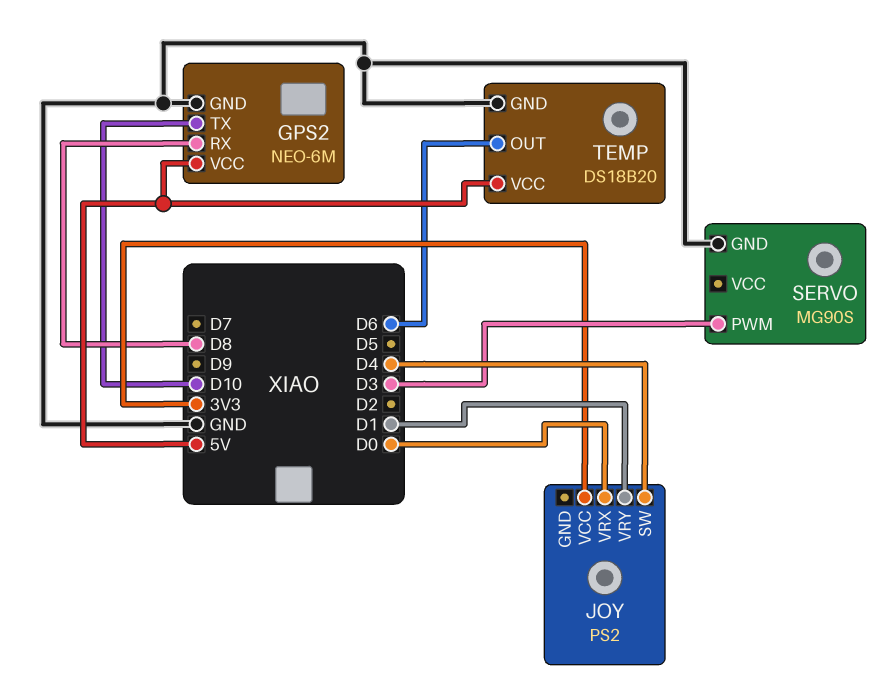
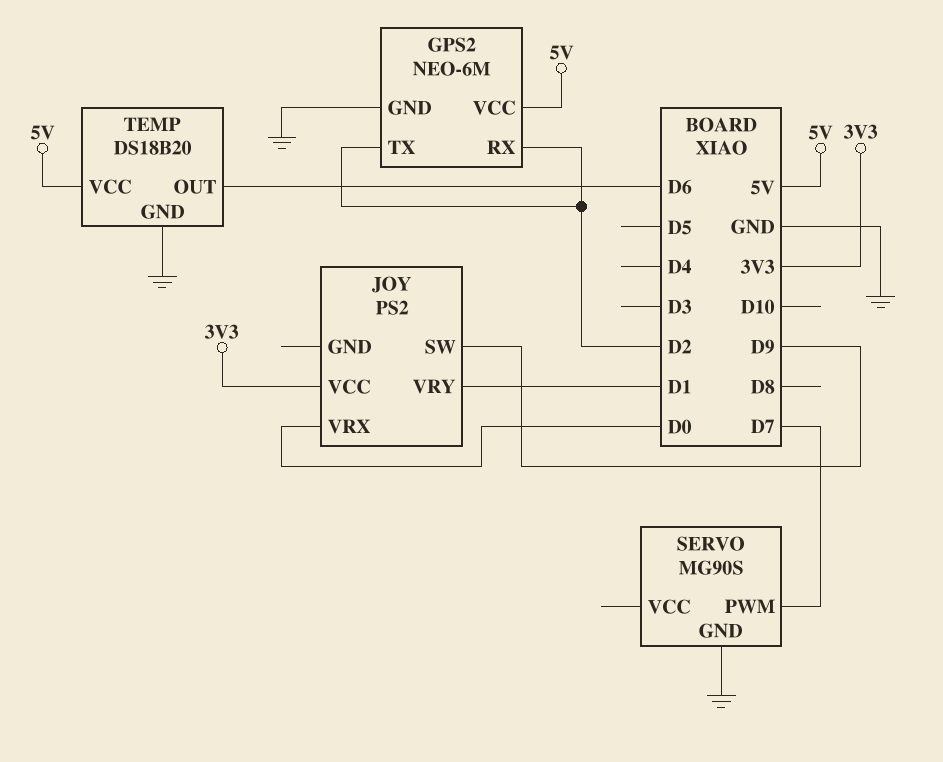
GPS2 pin RX: D8 -> D2
GPS2 pin TX: D10 -> D2
JOY pin SW: D4 -> D9
SERVO pin PWM: D3 -> D7

